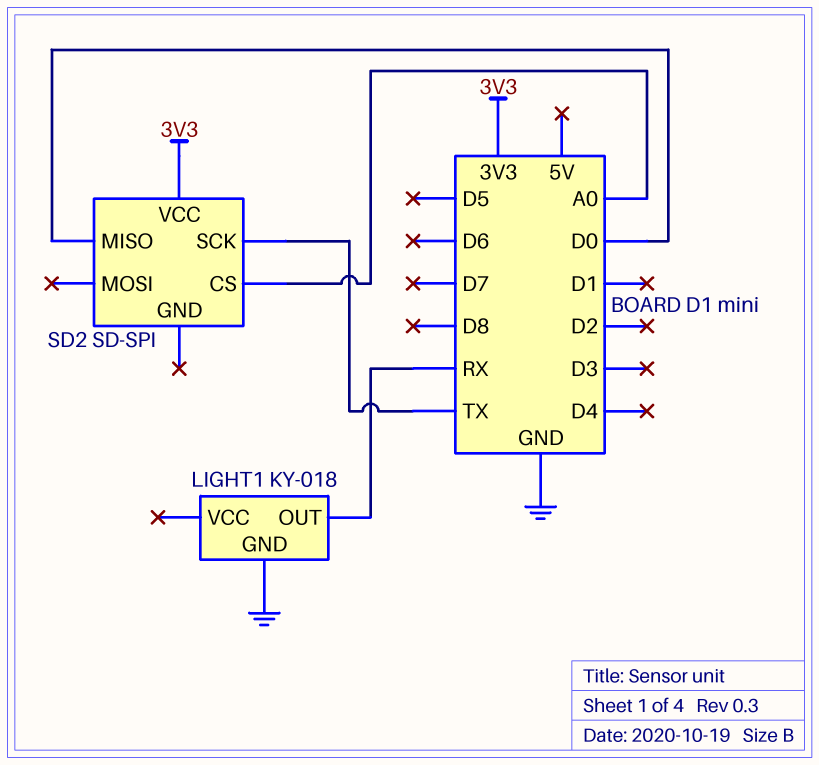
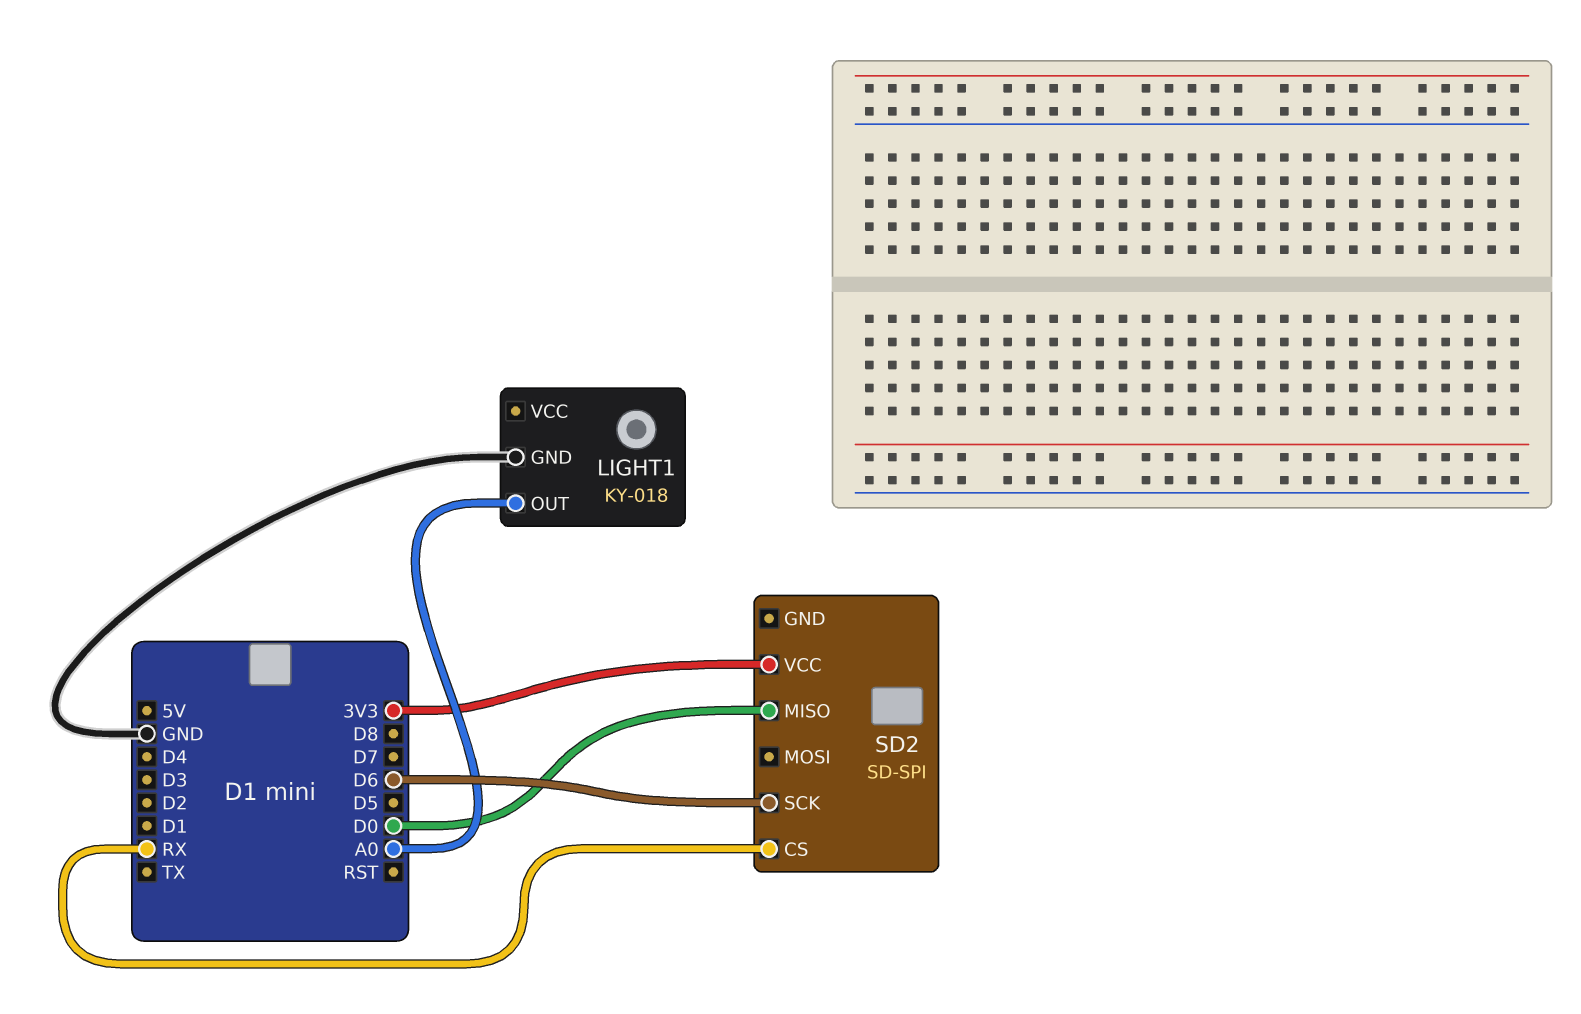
LIGHT1 pin OUT: RX -> A0
SD2 pin CS: A0 -> RX
SD2 pin SCK: TX -> D6

